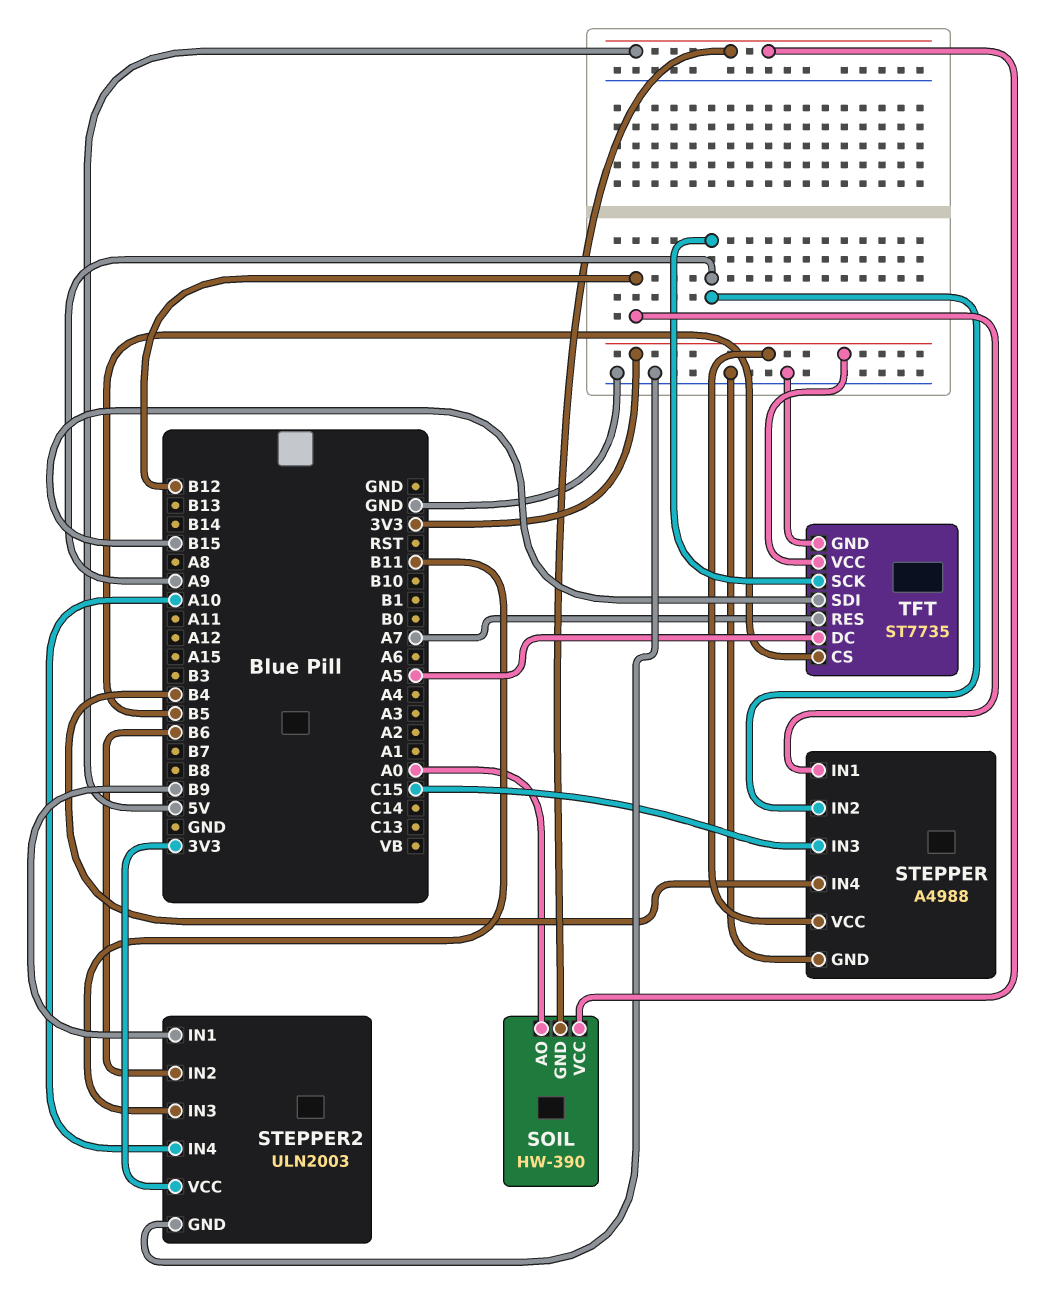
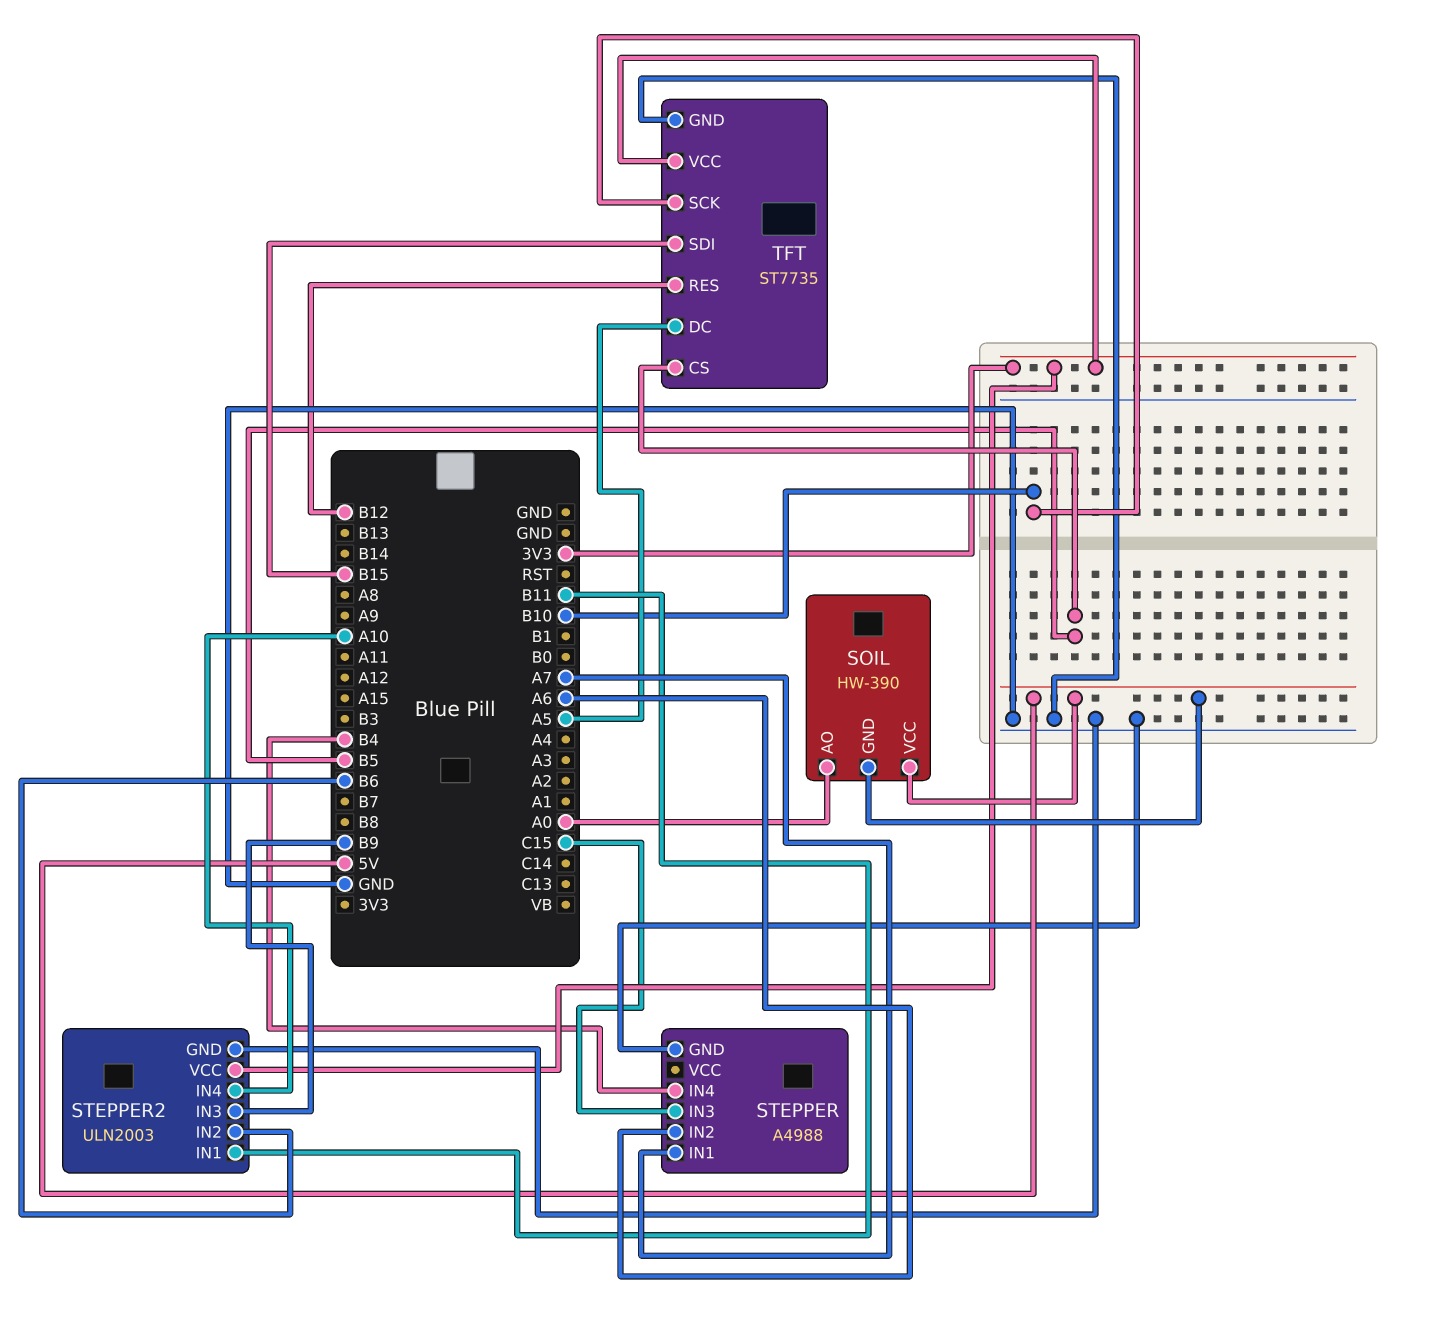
STEPPER pin IN1: B12 -> A7
STEPPER pin IN2: A9 -> A6
STEPPER pin VCC: 3V3 -> none
STEPPER2 pin IN1: B9 -> B11
STEPPER2 pin IN3: B11 -> B9
TFT pin RES: A7 -> B12
TFT pin SCK: A9 -> B10

